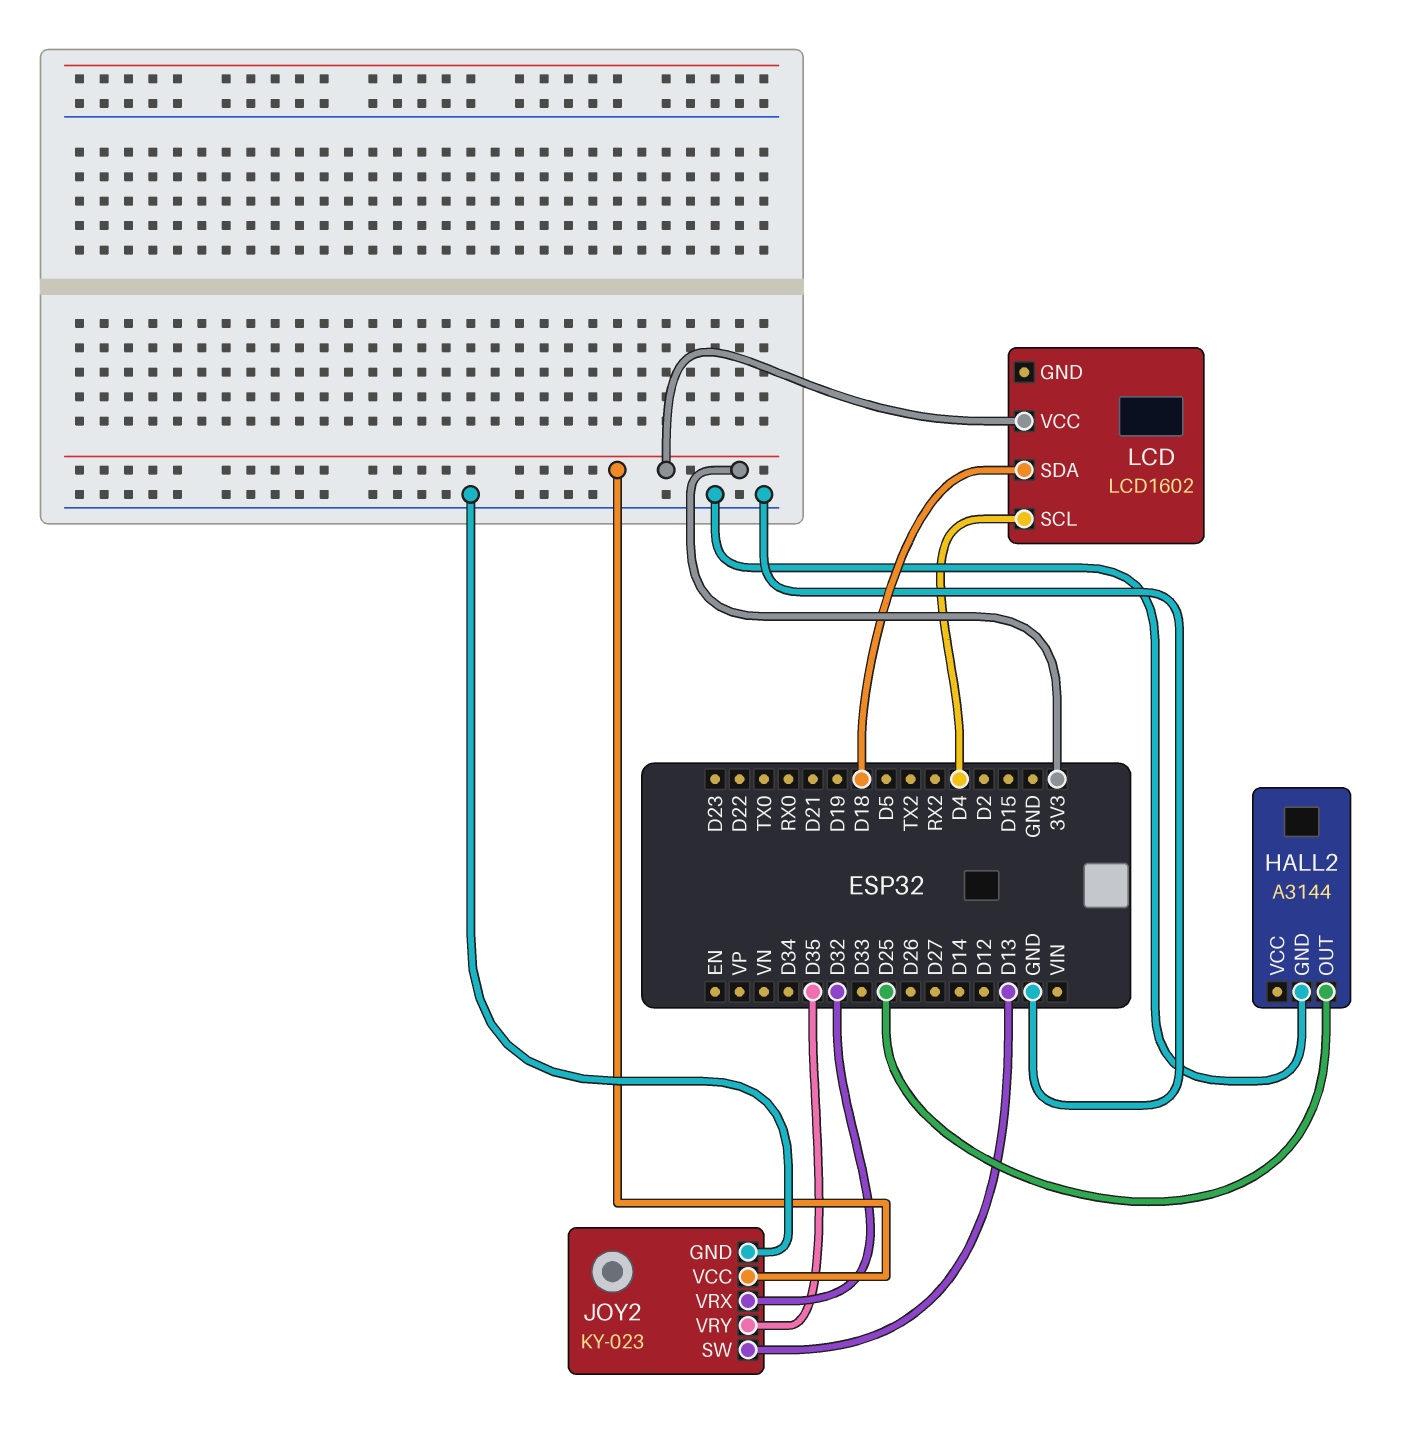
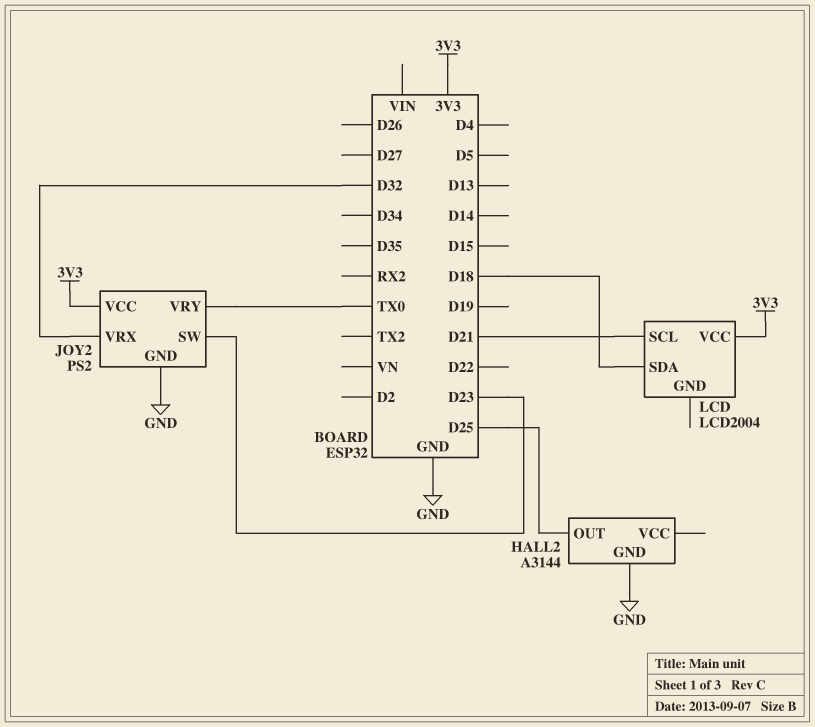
JOY2: KY-023 -> PS2
JOY2 pin SW: D13 -> D23
JOY2 pin VRY: D35 -> TX0
LCD: LCD1602 -> LCD2004
LCD pin SCL: D4 -> D21

